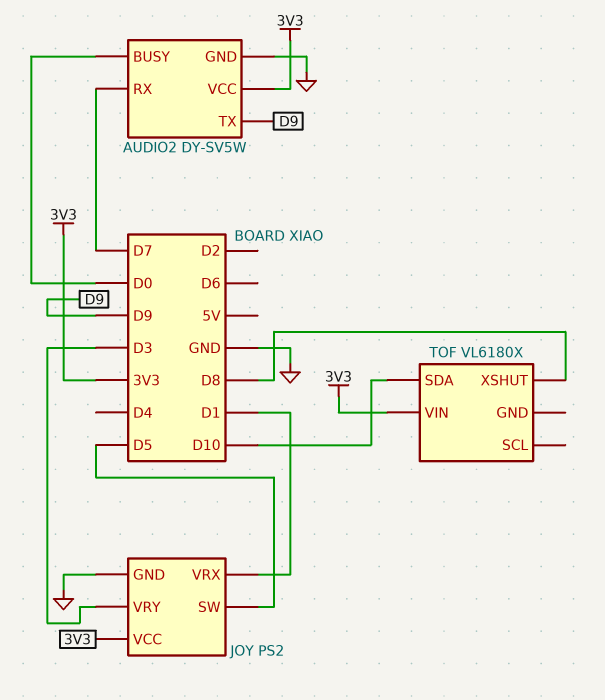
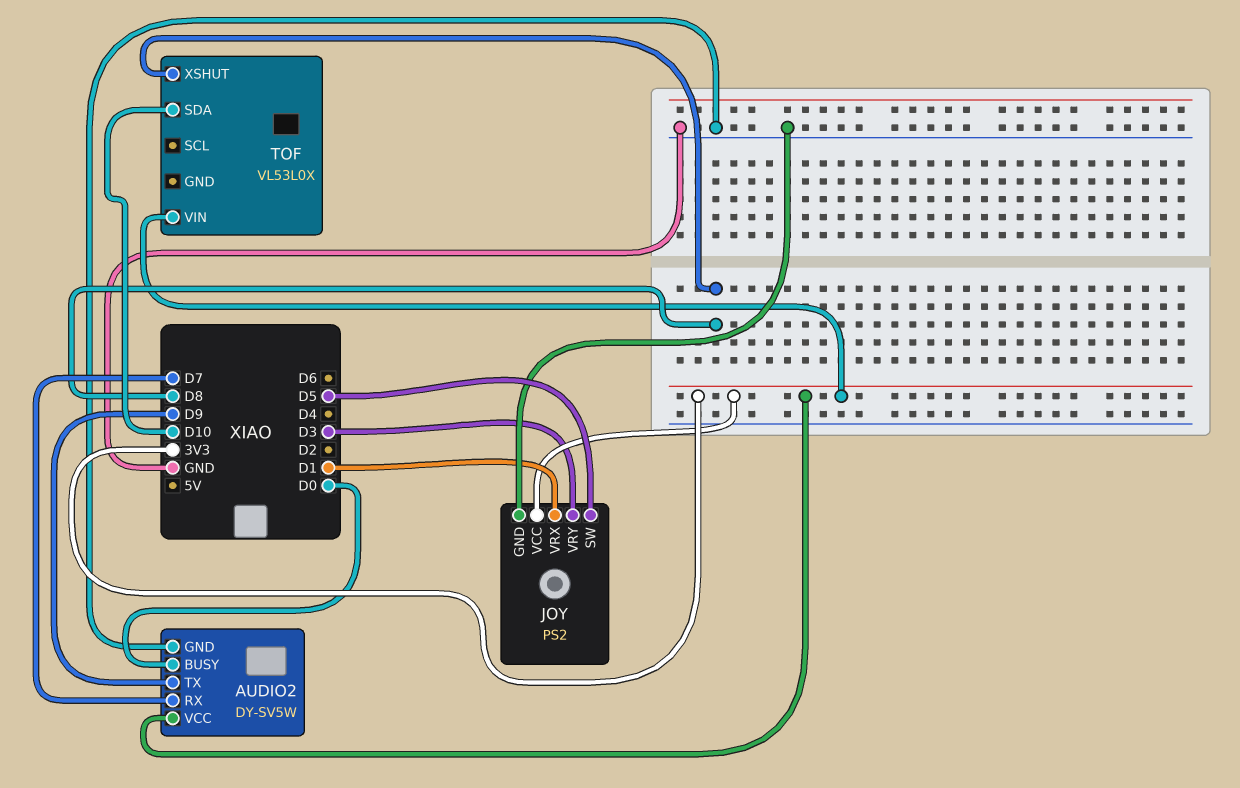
TOF: VL6180X -> VL53L0X

